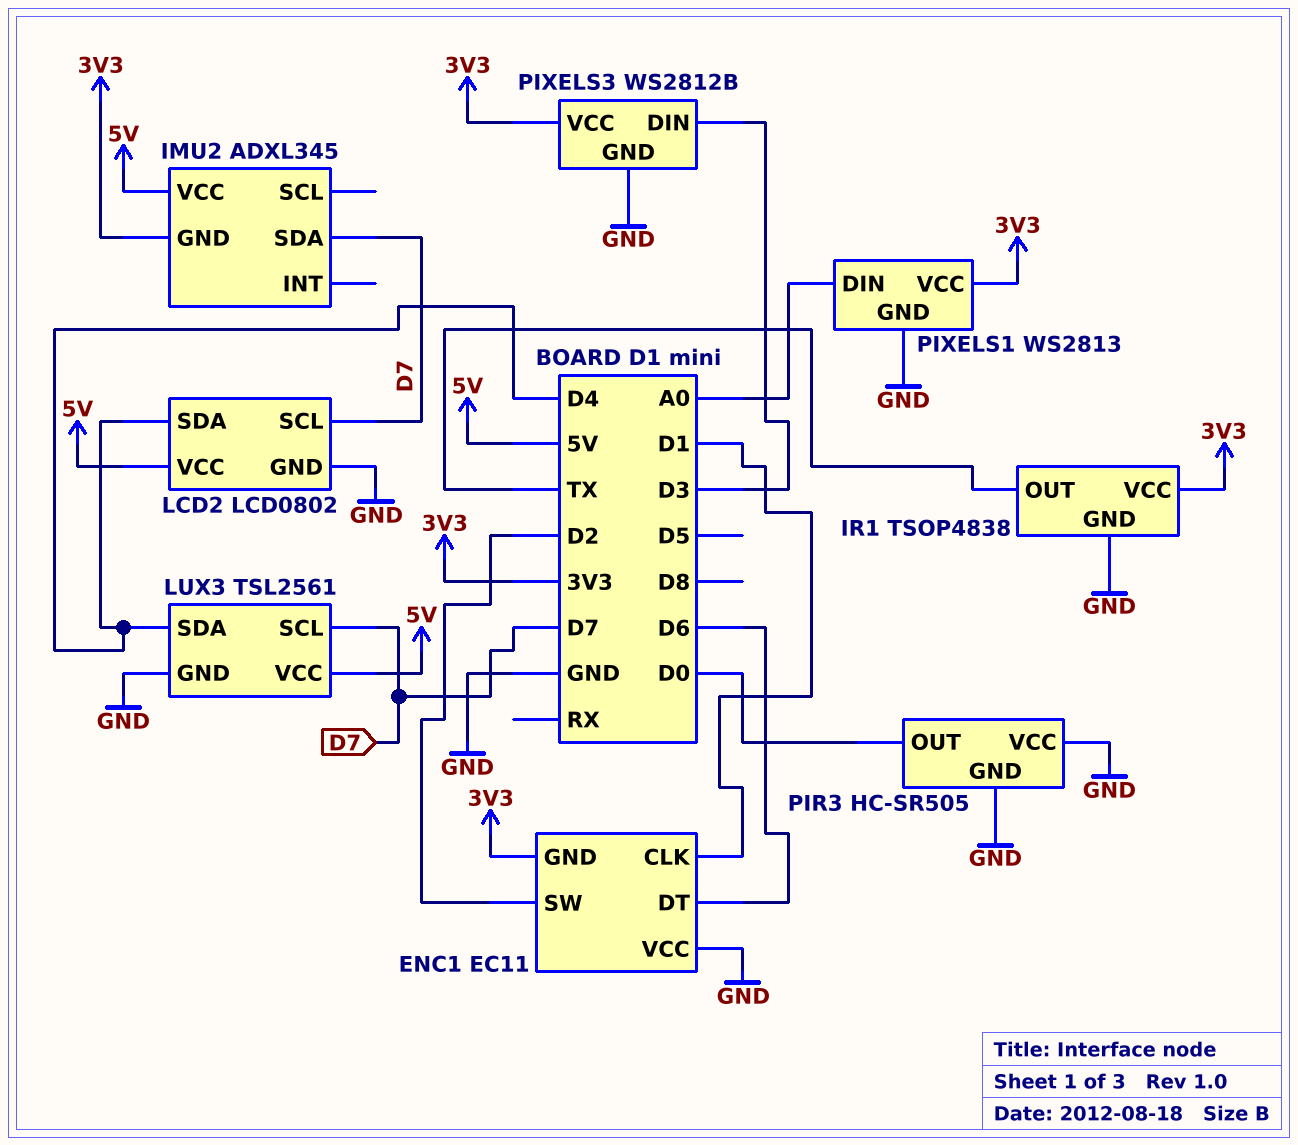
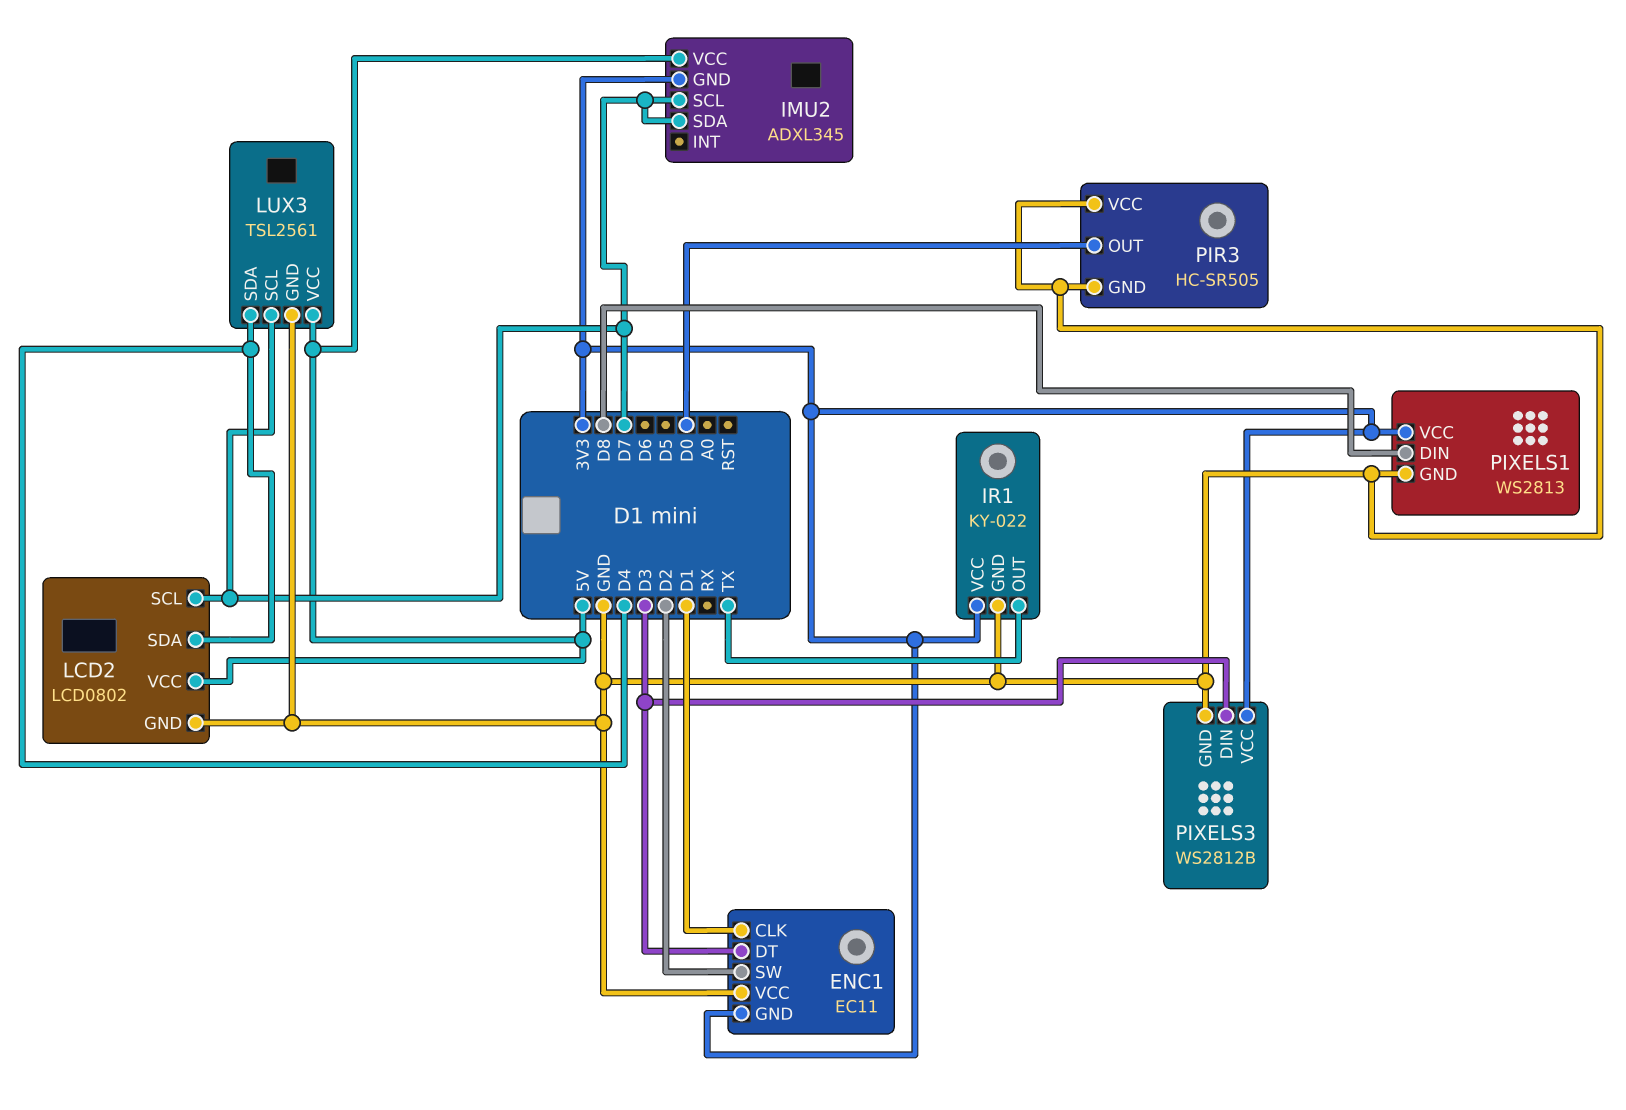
ENC1 pin DT: D6 -> D3
IMU2 pin SCL: none -> D7
IR1: TSOP4838 -> KY-022
PIXELS1 pin DIN: A0 -> D8

